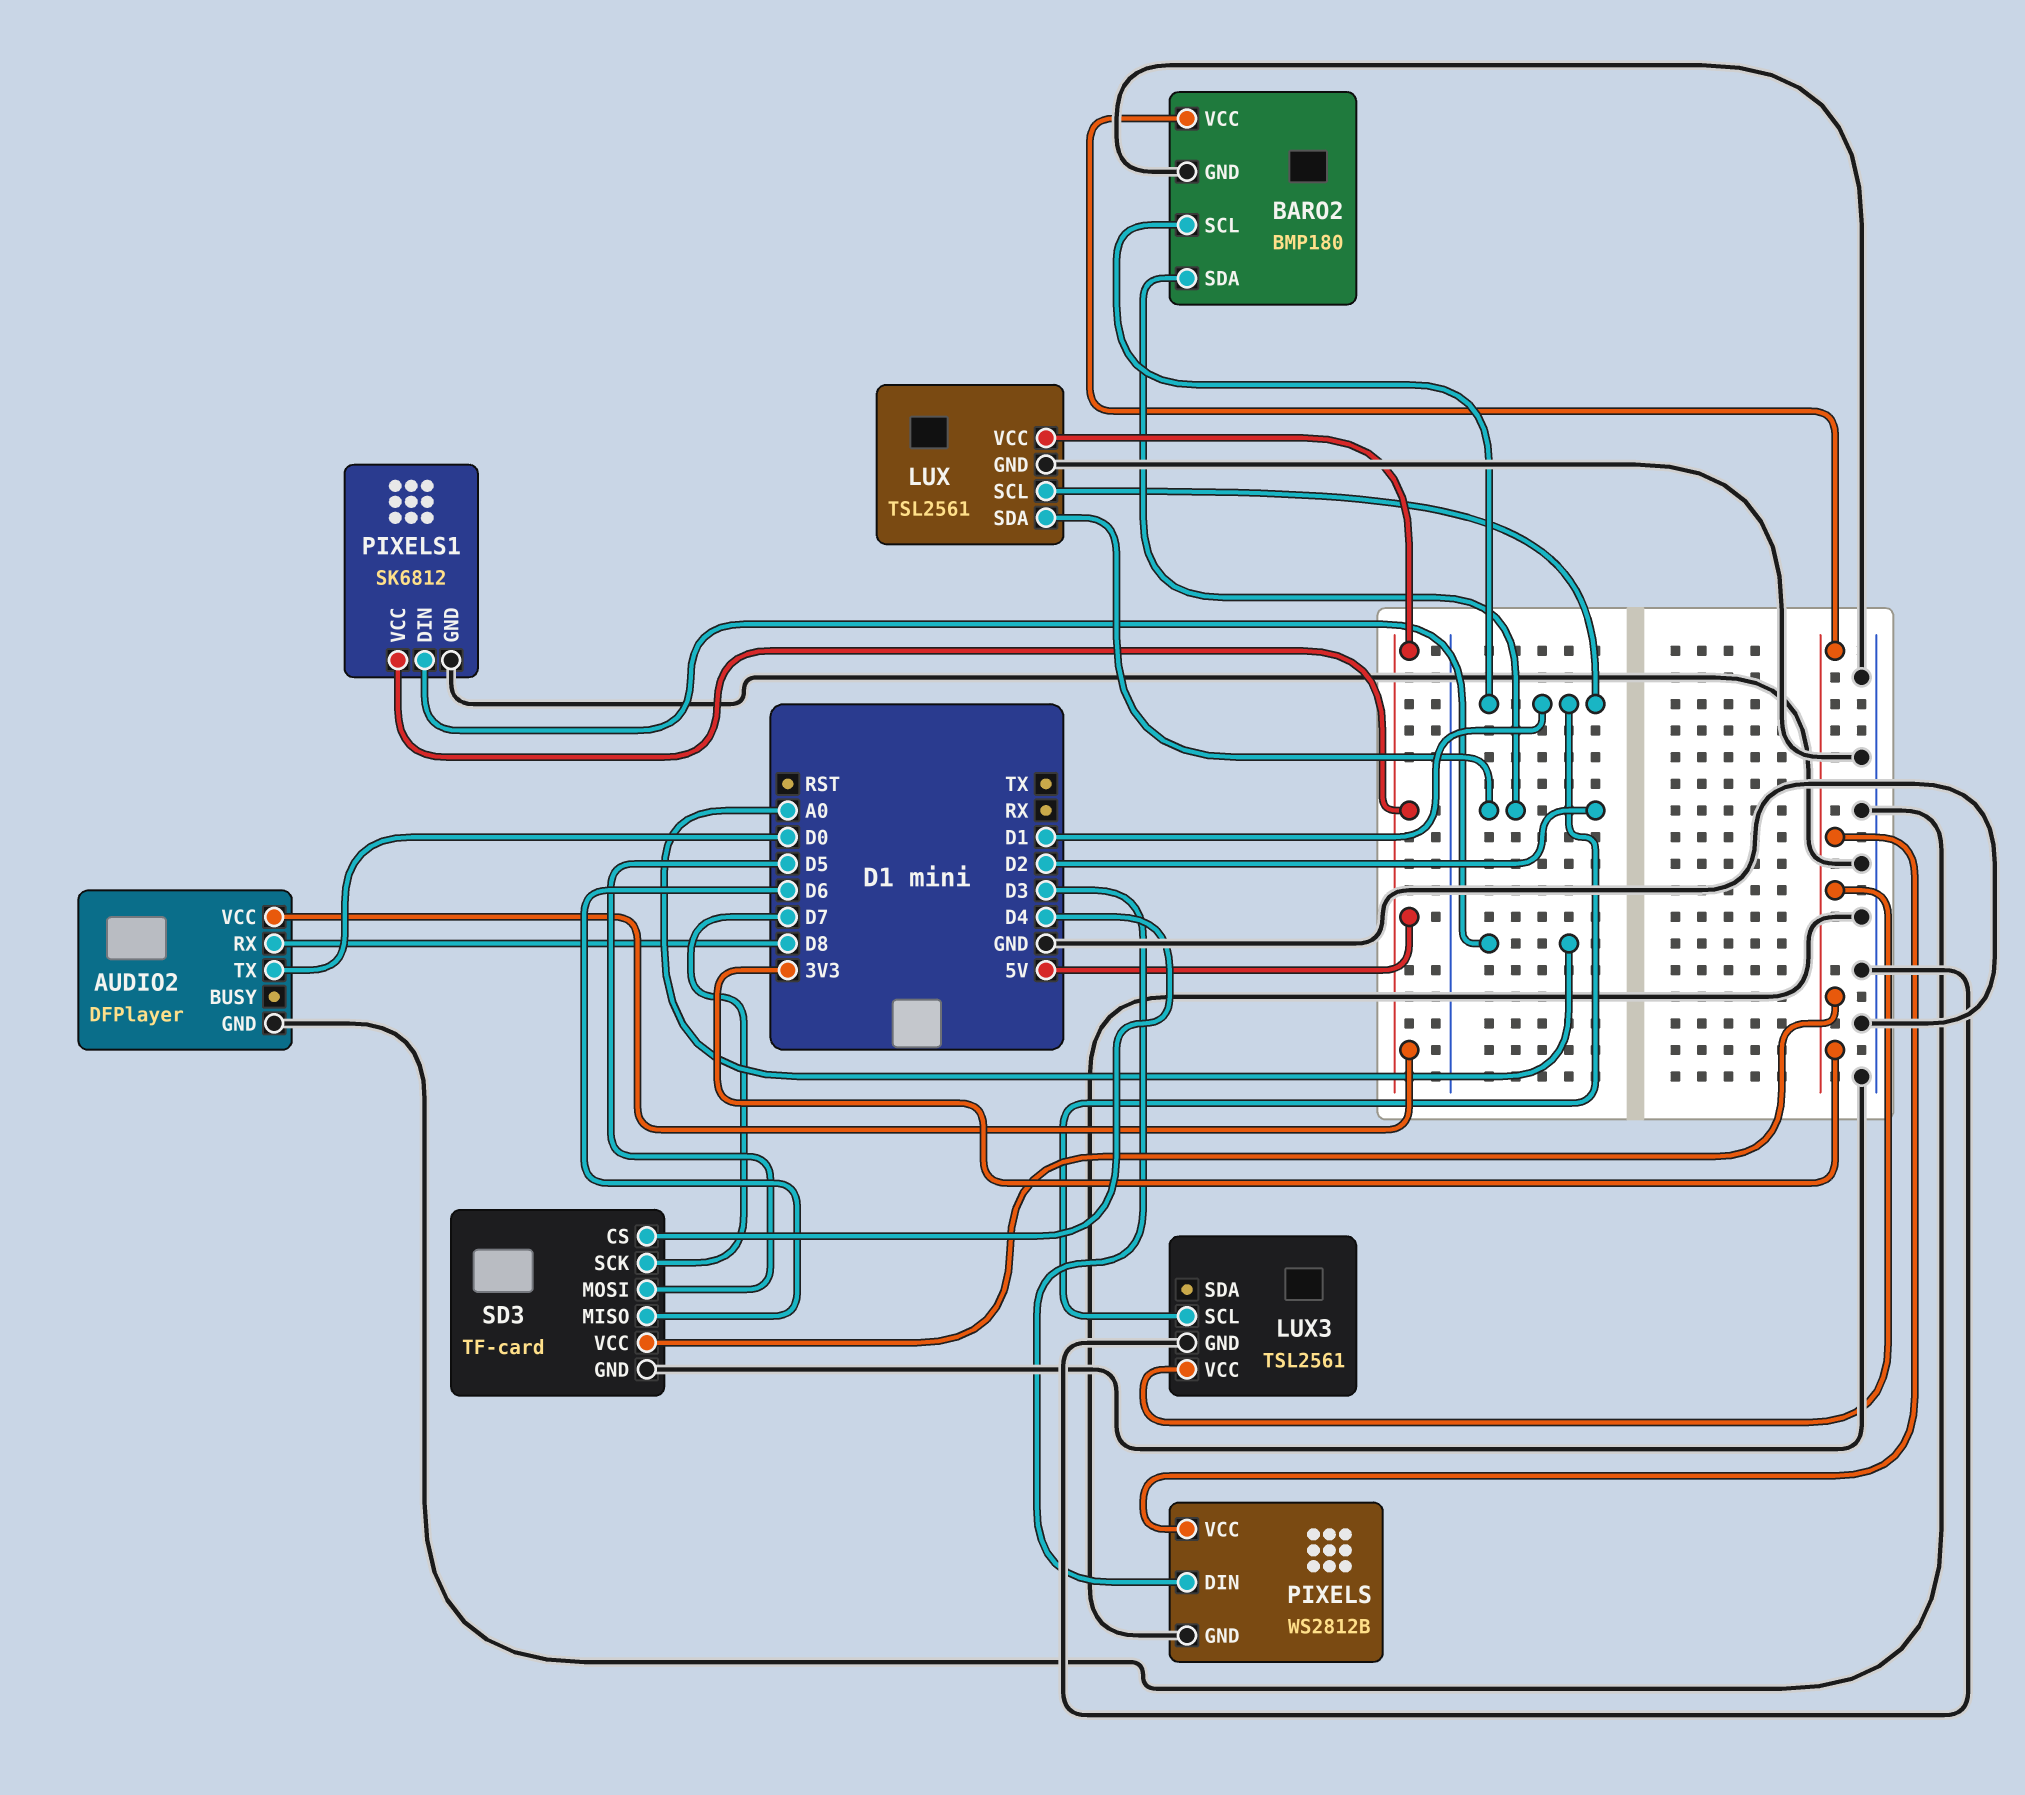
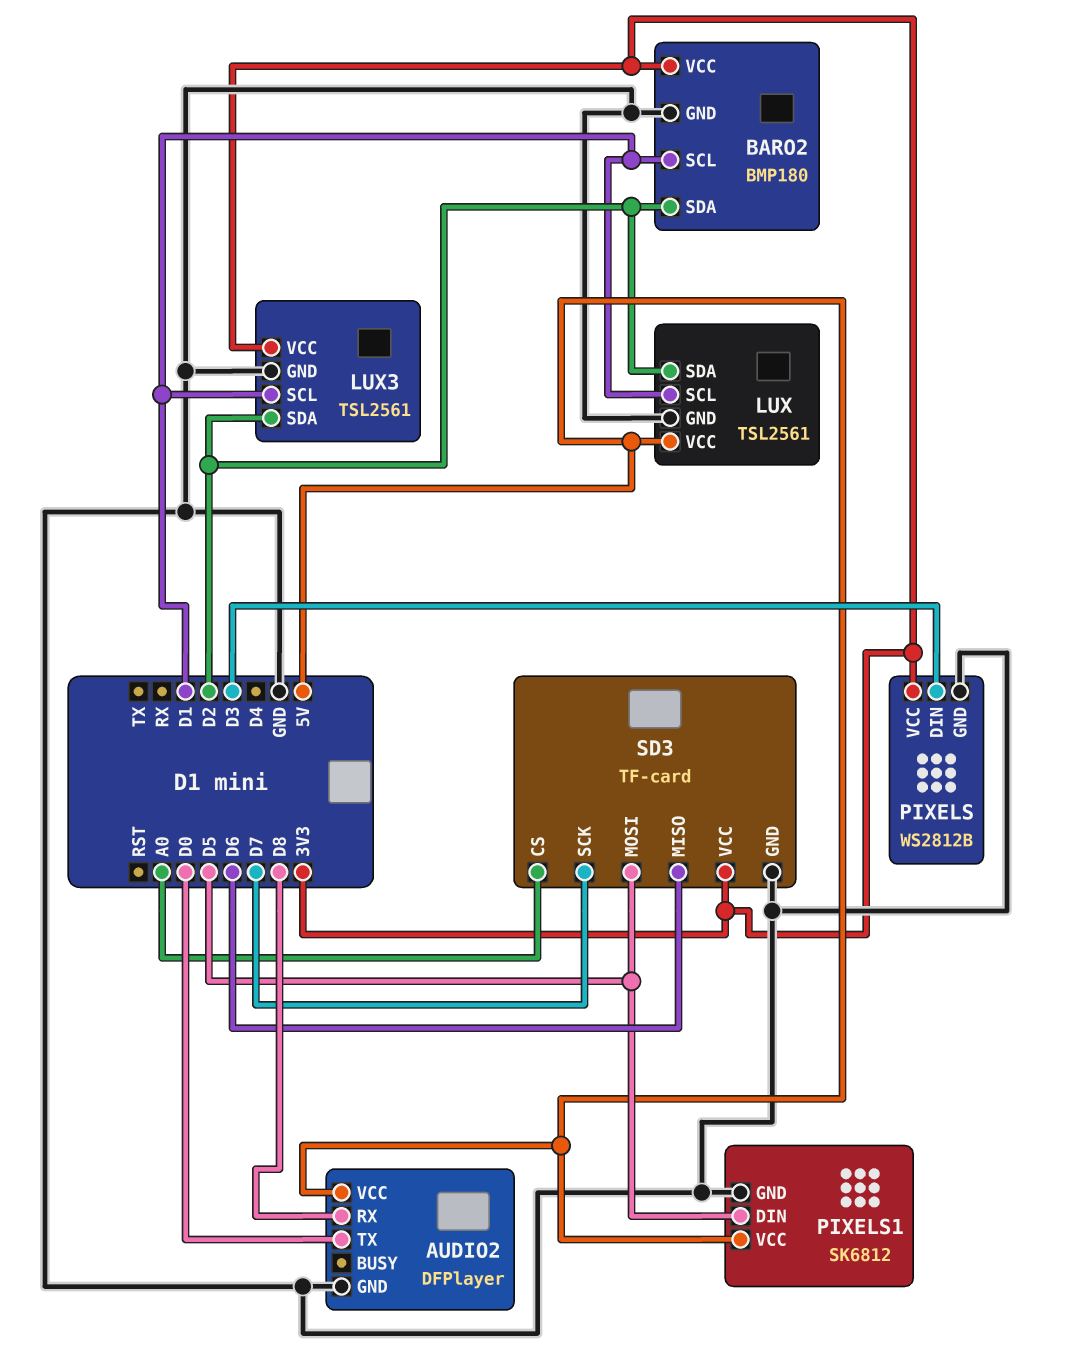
LUX3 pin SDA: none -> D2
PIXELS1 pin DIN: A0 -> D5
SD3 pin CS: D4 -> A0

